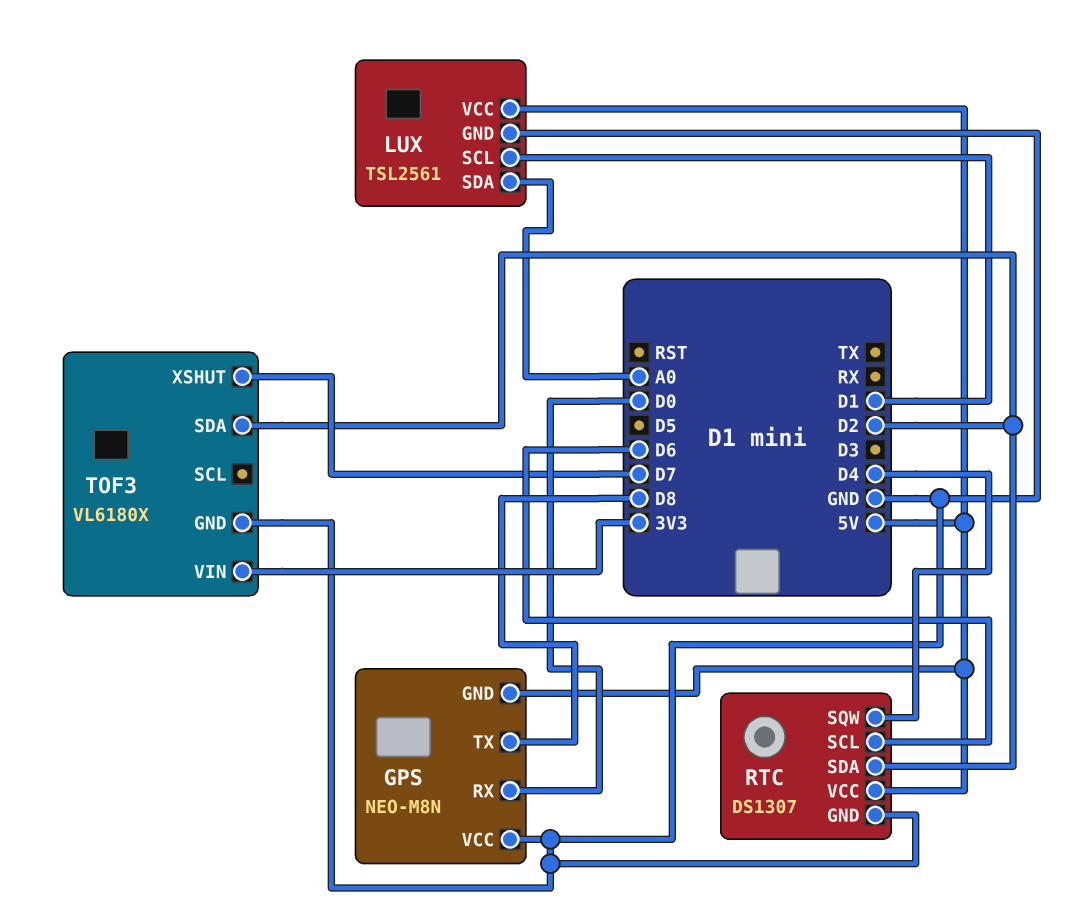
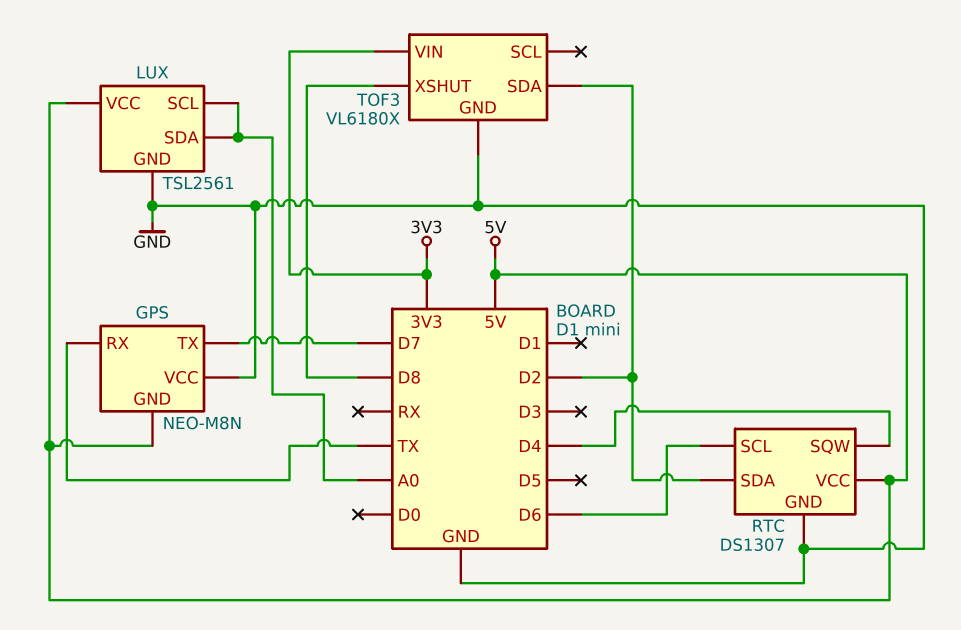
GPS pin RX: D0 -> TX
GPS pin TX: D8 -> D7
LUX pin SCL: D1 -> A0
TOF3 pin XSHUT: D7 -> D8

